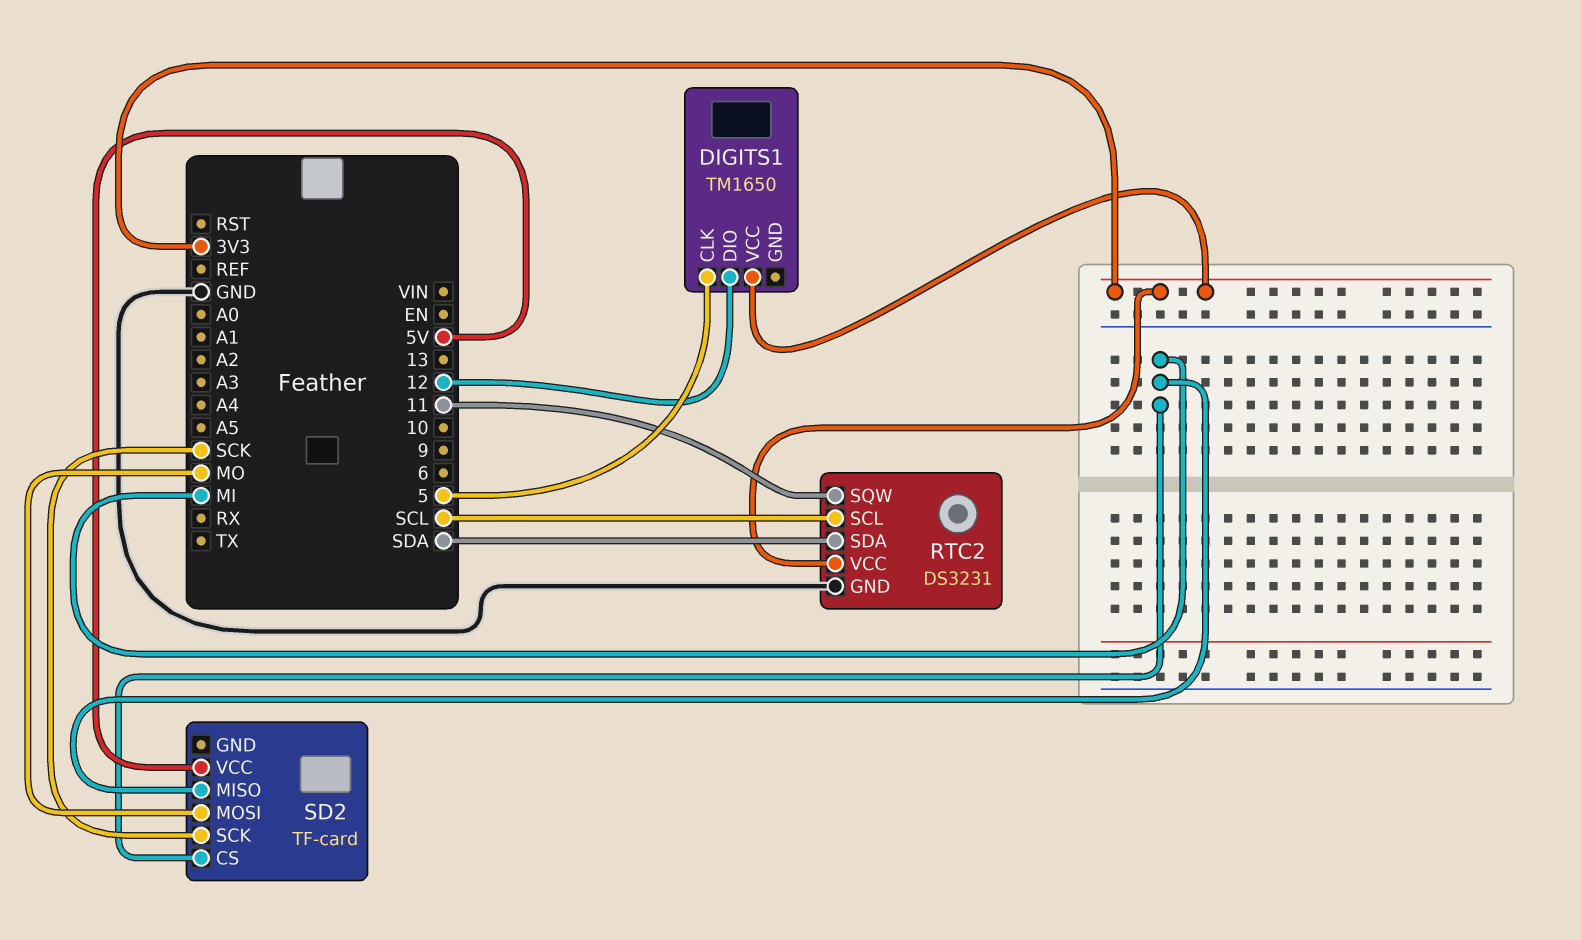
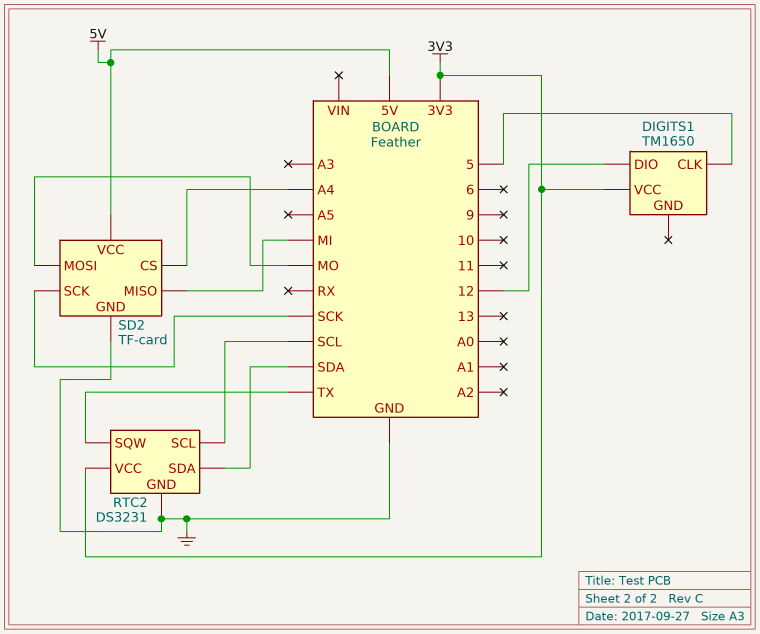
RTC2 pin SQW: 11 -> TX
SD2 pin CS: MI -> A4
SD2 pin GND: none -> GND

